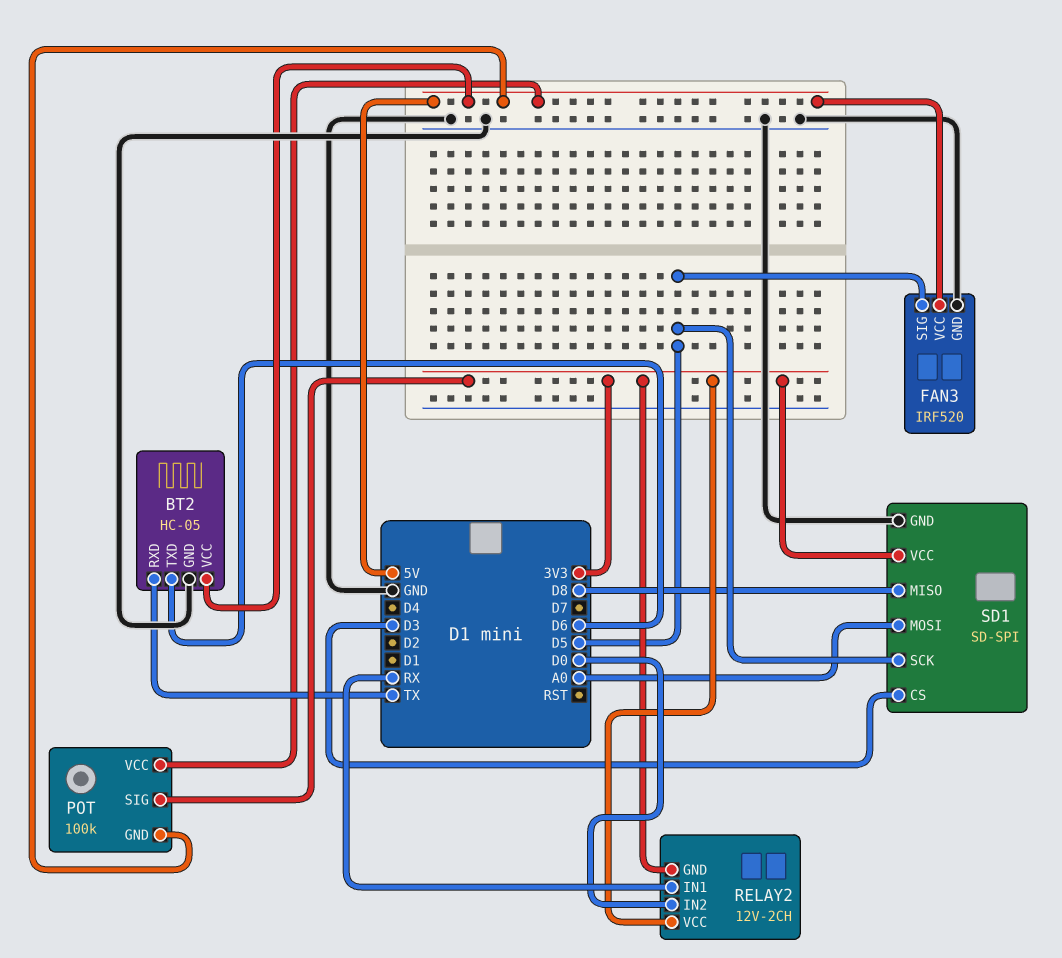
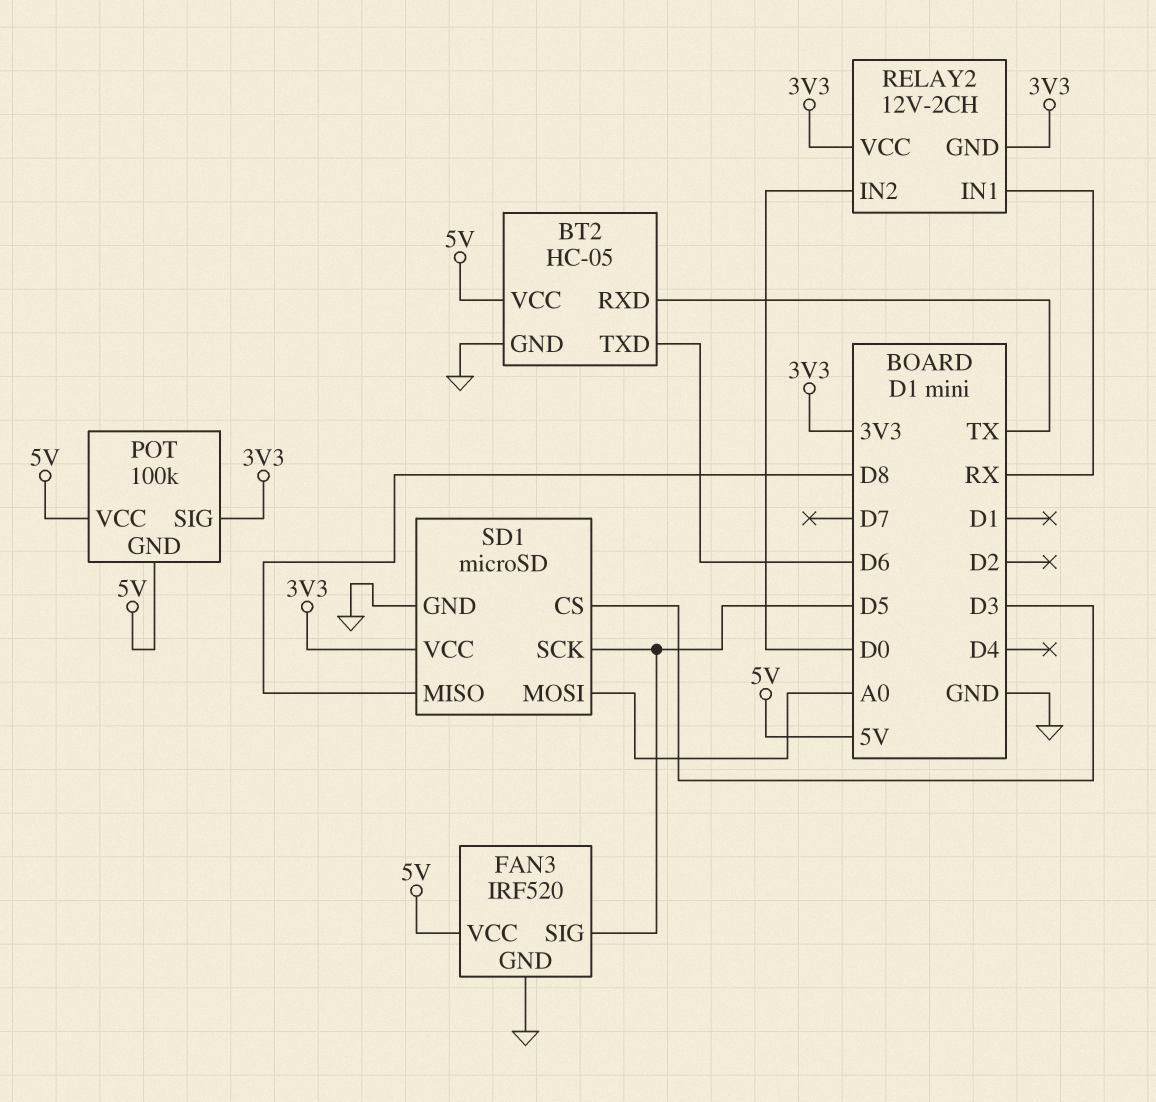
SD1: SD-SPI -> microSD

